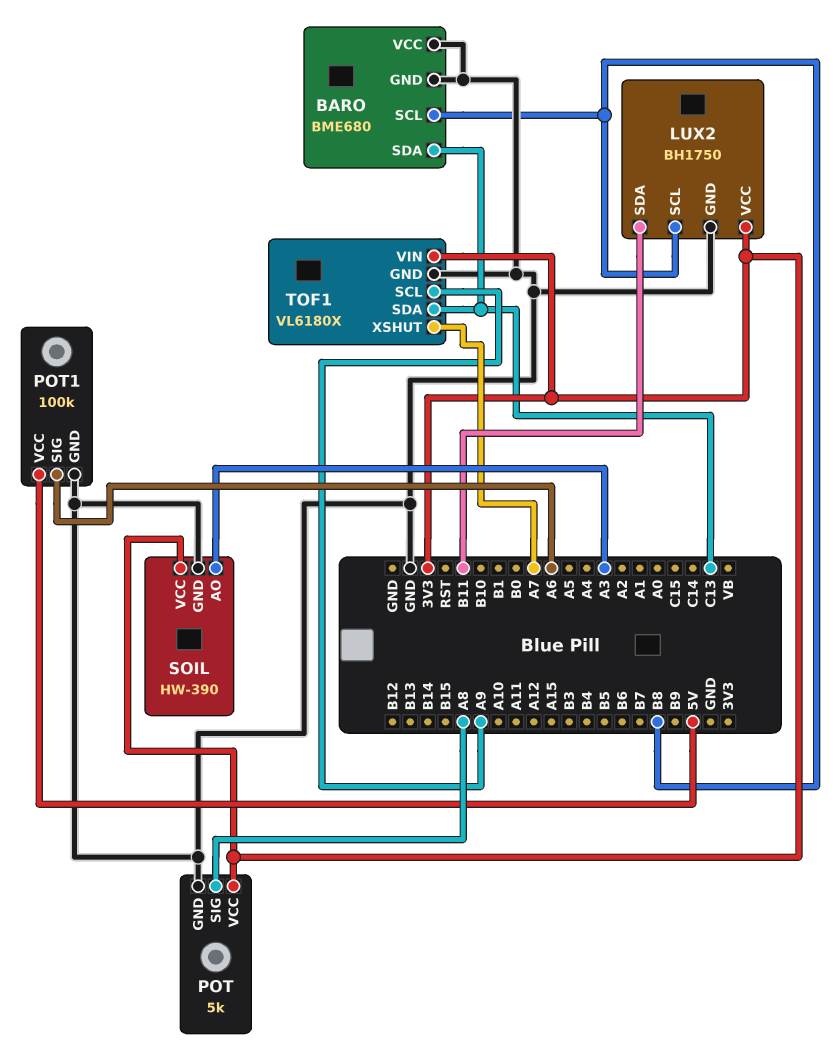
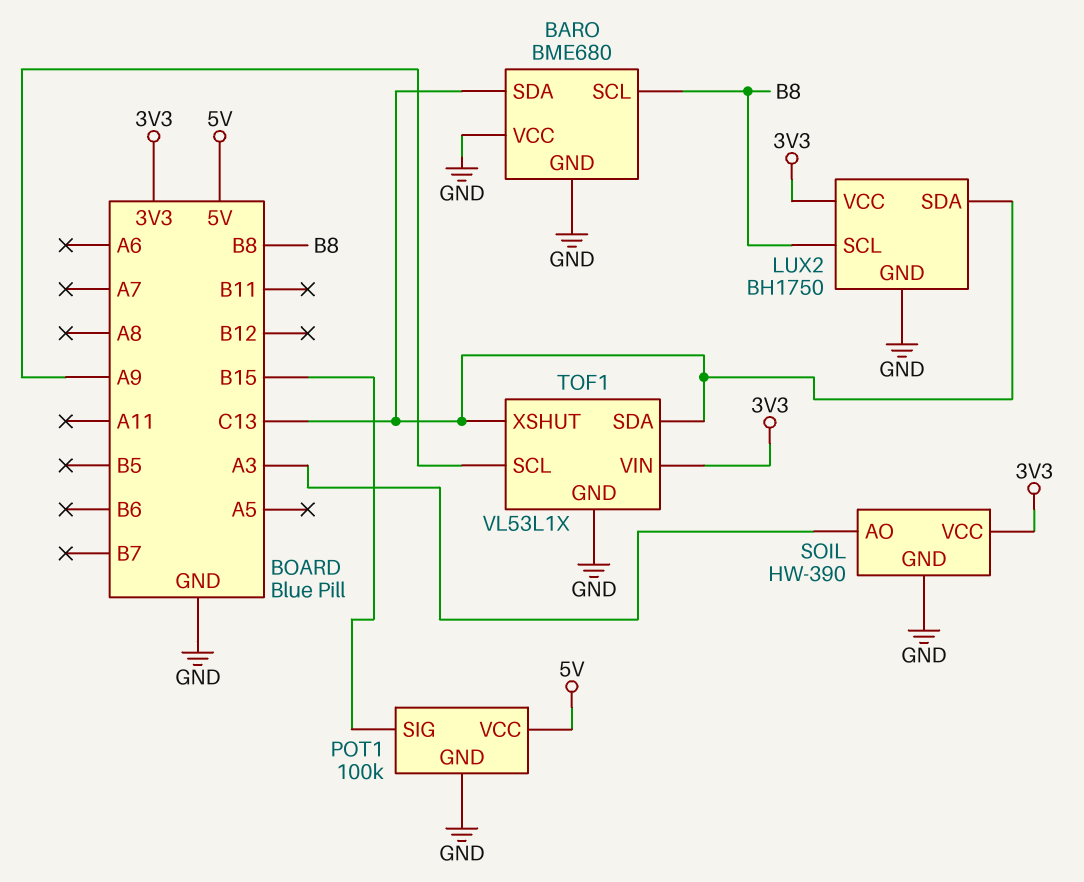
LUX2 pin SDA: B11 -> C13
POT: 5k -> none
POT pin GND: GND -> none
POT pin SIG: A8 -> none
POT pin VCC: 3V3 -> none
POT1 pin SIG: A6 -> B15
TOF1: VL6180X -> VL53L1X
TOF1 pin XSHUT: A7 -> C13

